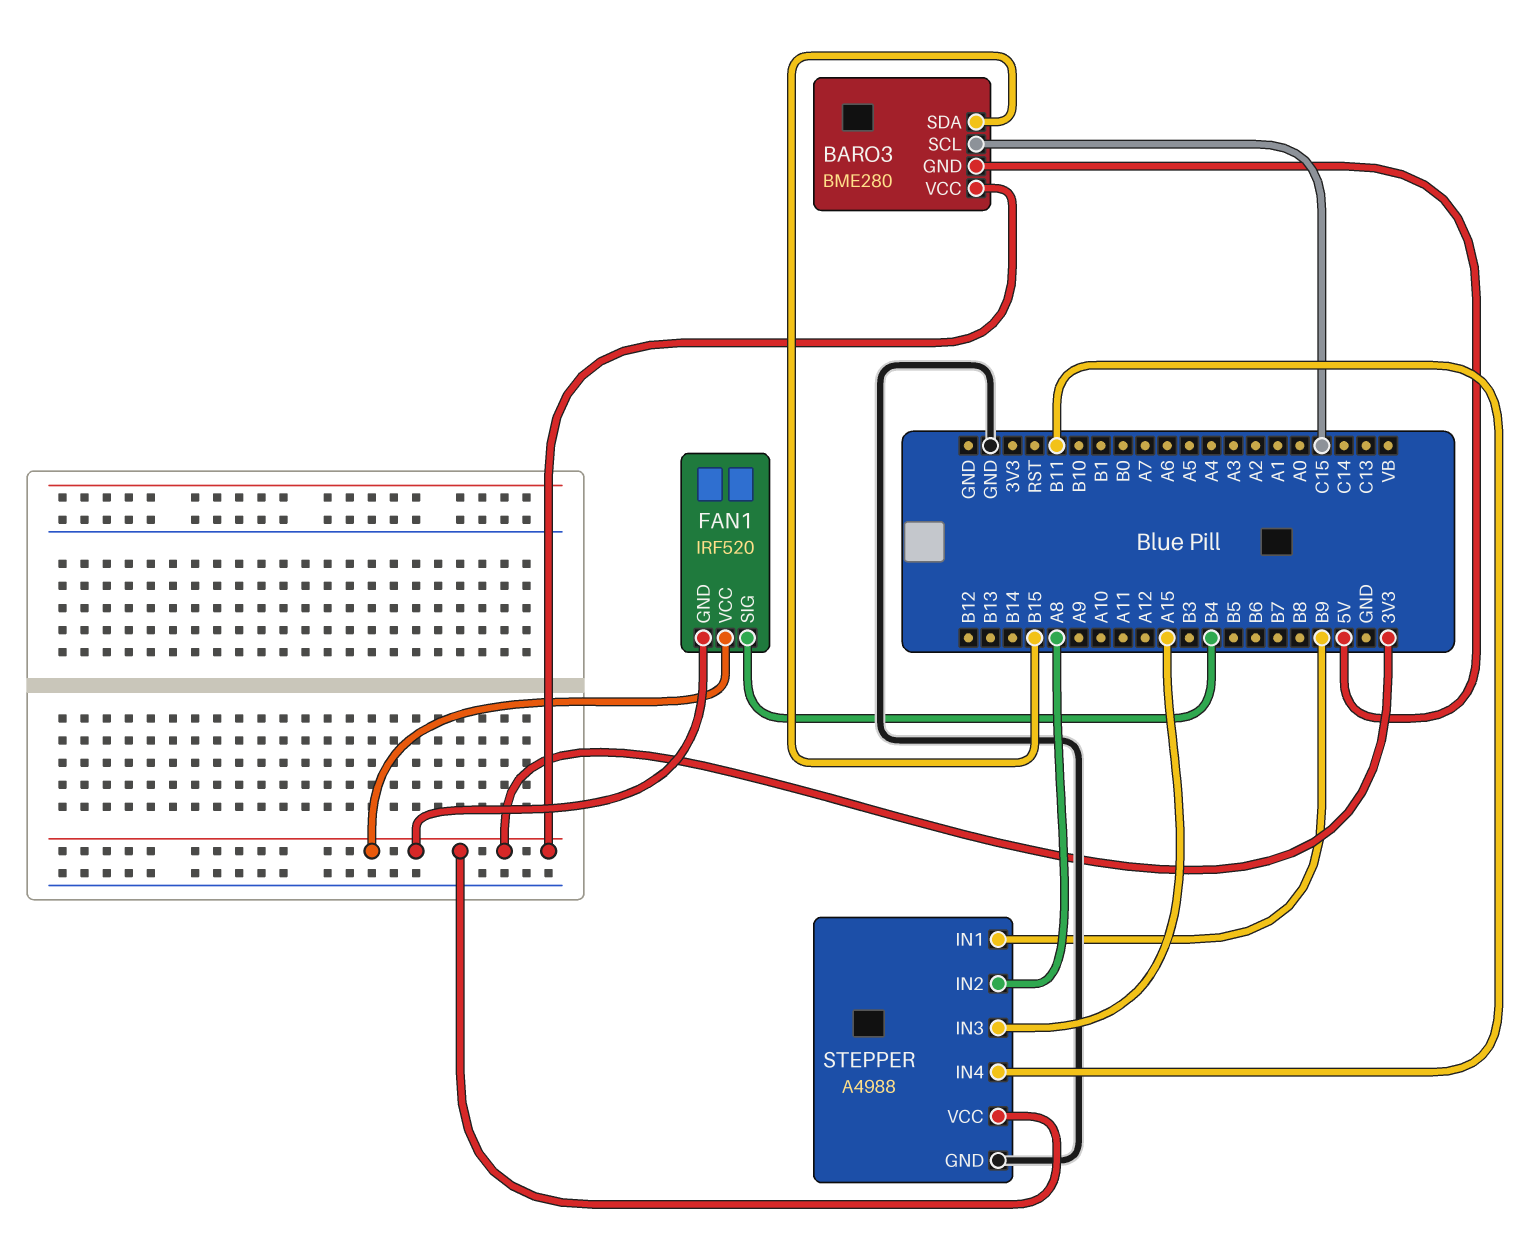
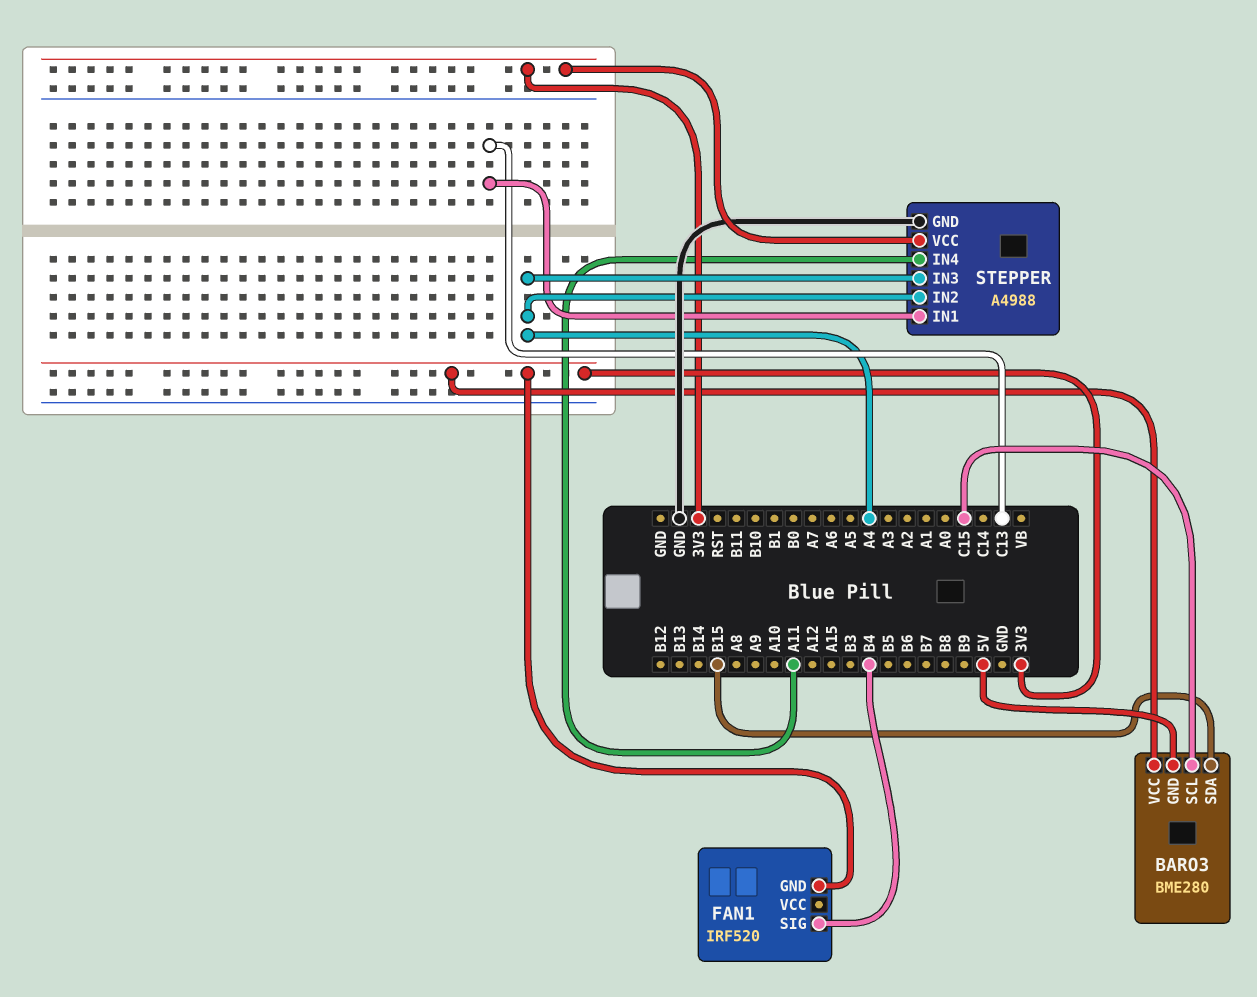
FAN1 pin VCC: 3V3 -> none
STEPPER pin IN1: B9 -> C13
STEPPER pin IN2: A8 -> A4
STEPPER pin IN3: A15 -> A4
STEPPER pin IN4: B11 -> A11

